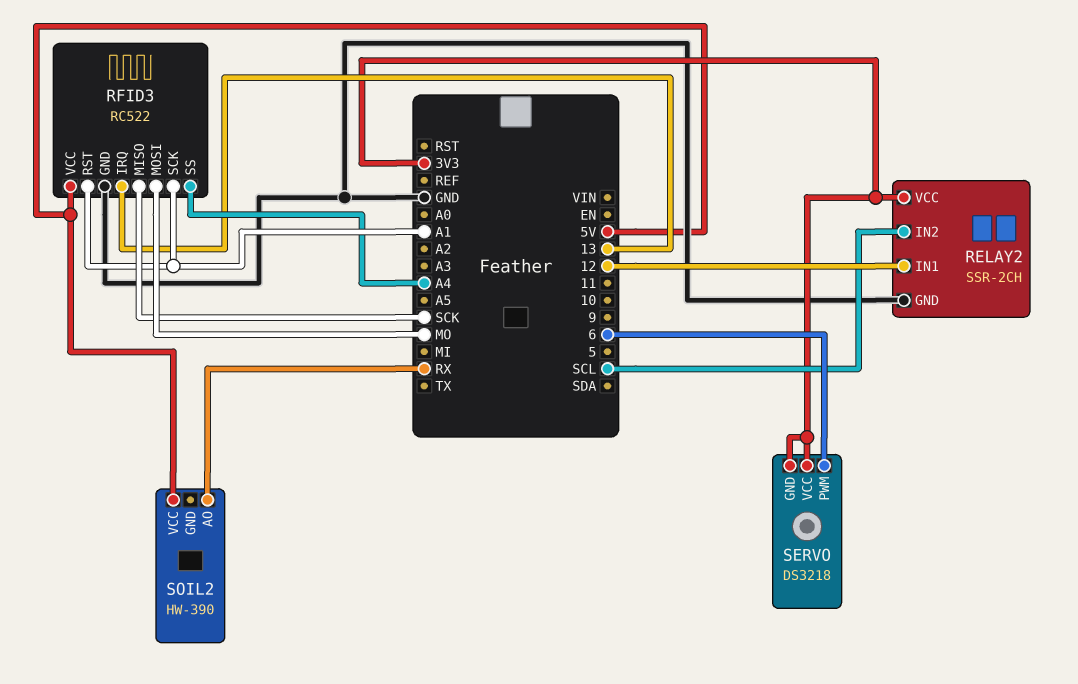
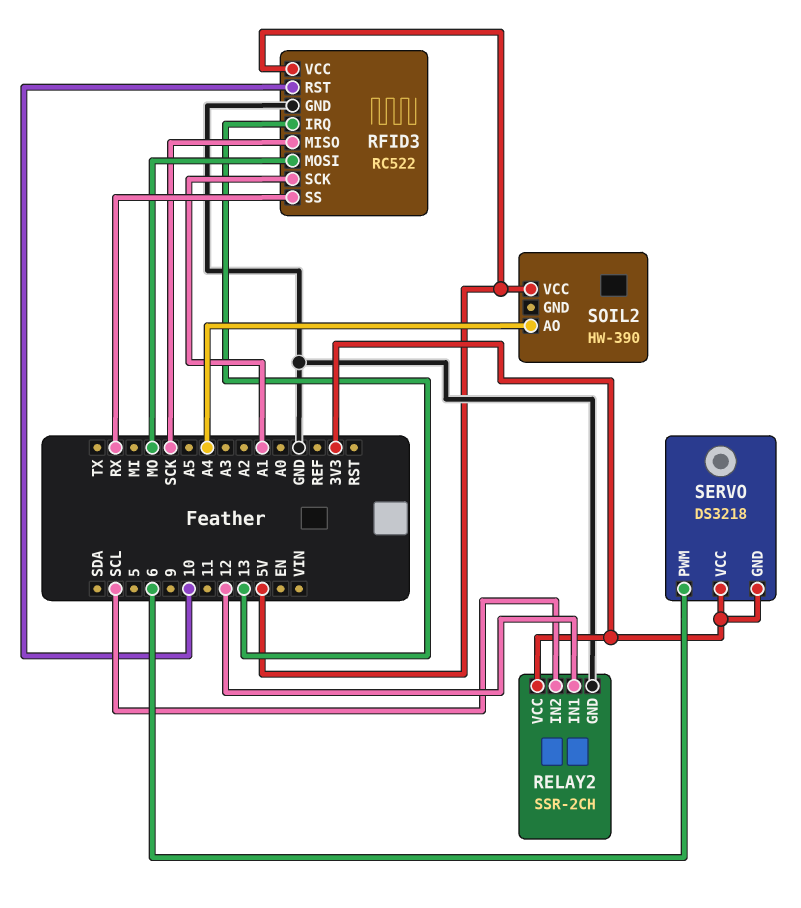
RFID3 pin RST: A1 -> 10
RFID3 pin SS: A4 -> RX
SOIL2 pin AO: RX -> A4

